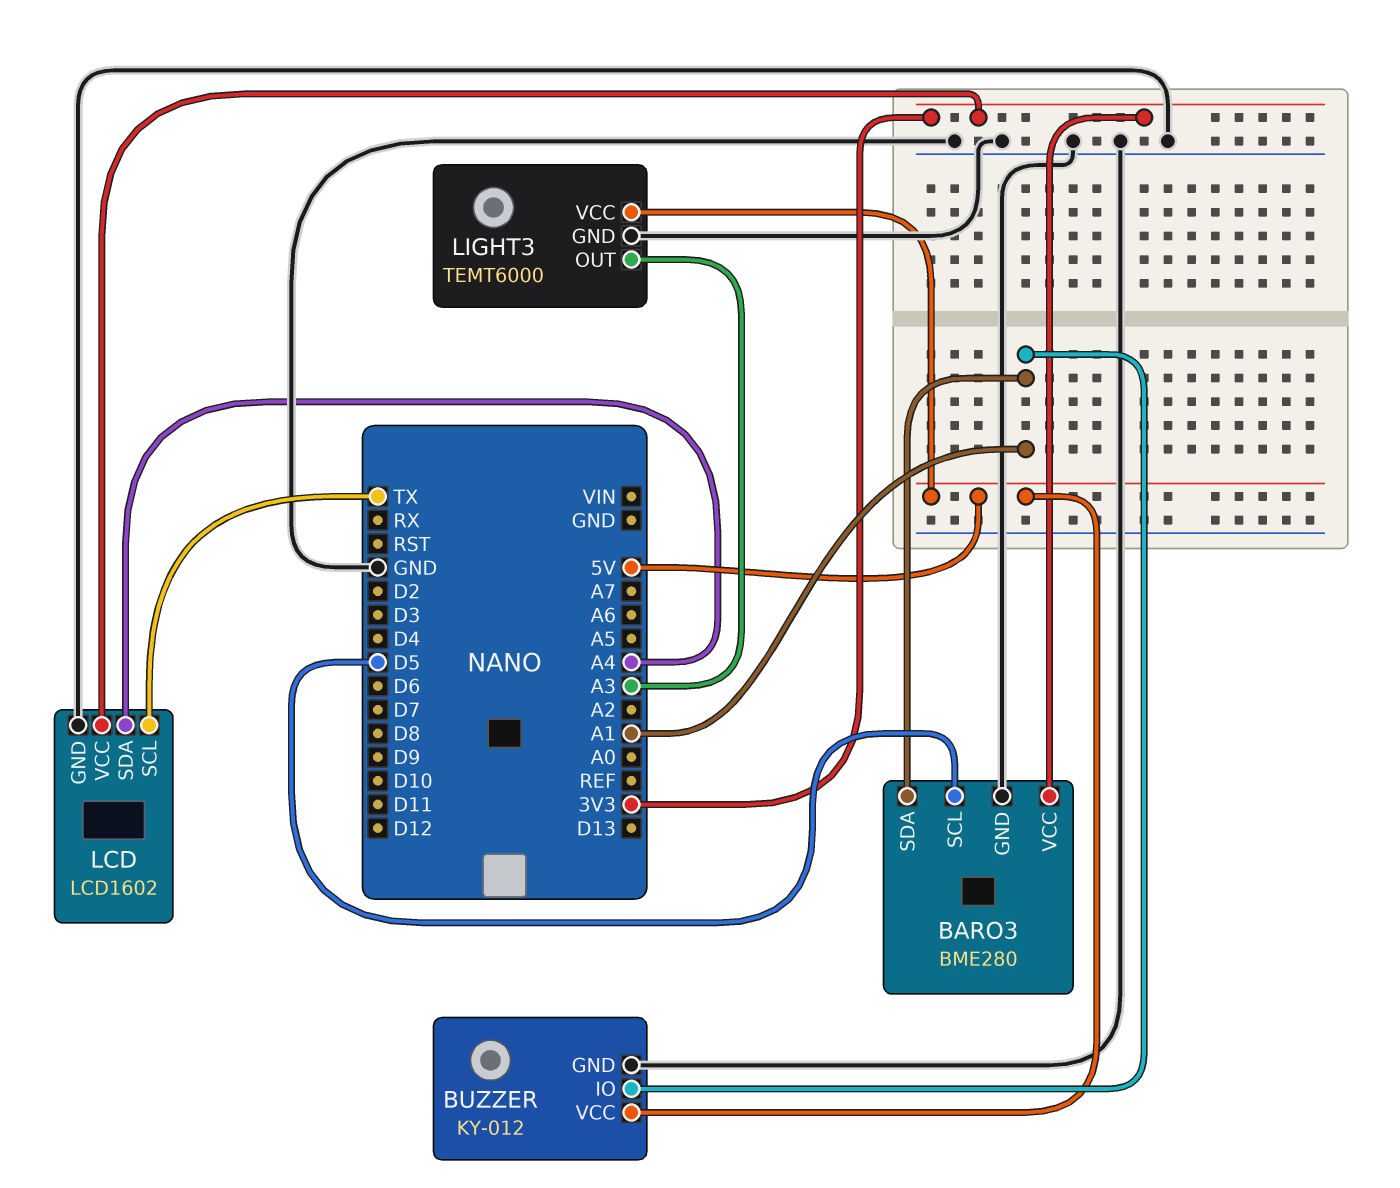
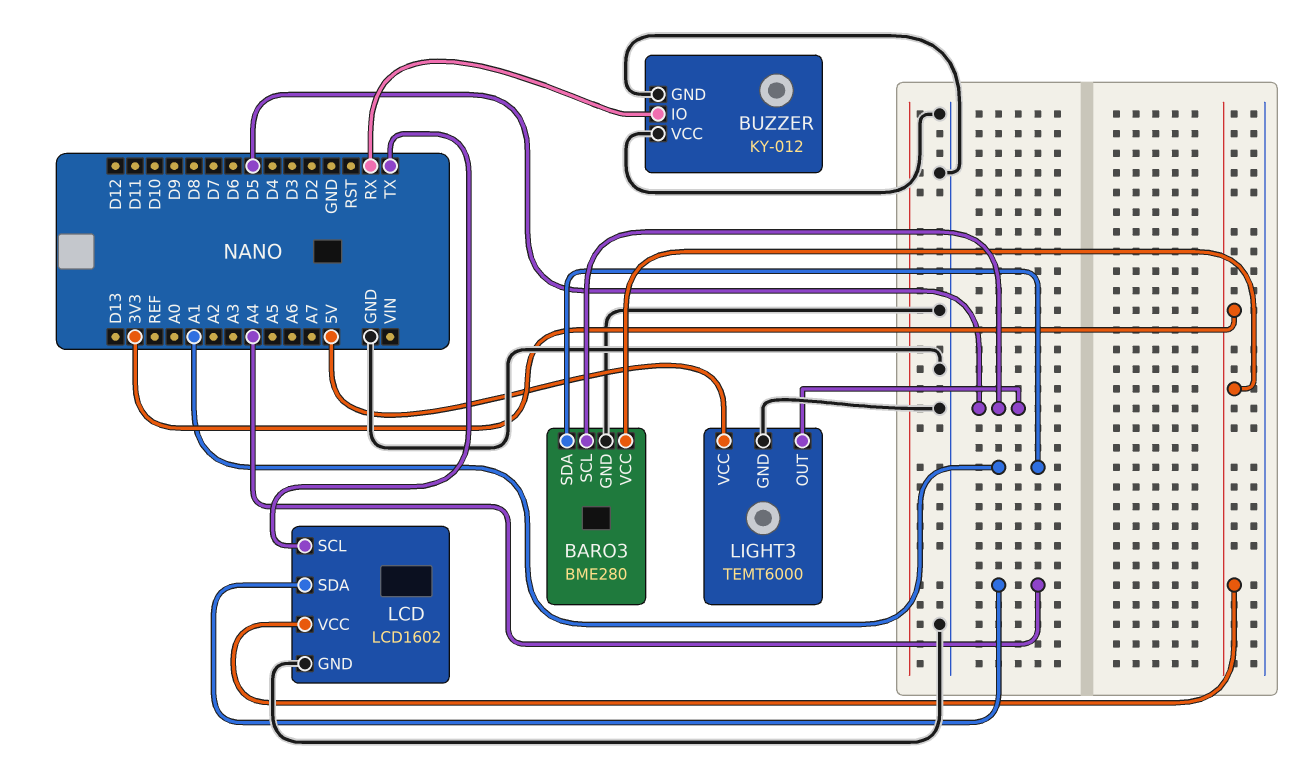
BUZZER pin IO: A1 -> RX
BUZZER pin VCC: 5V -> GND
LIGHT3 pin OUT: A3 -> D5

